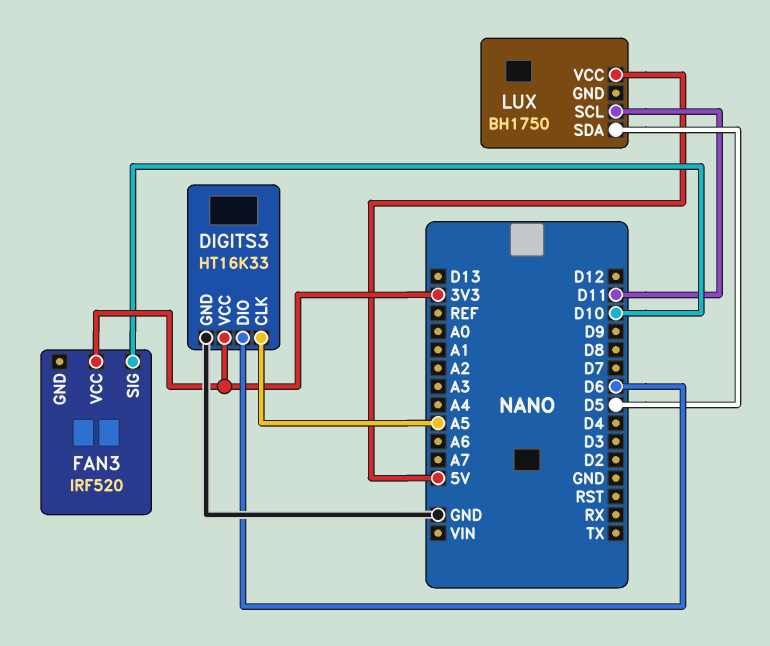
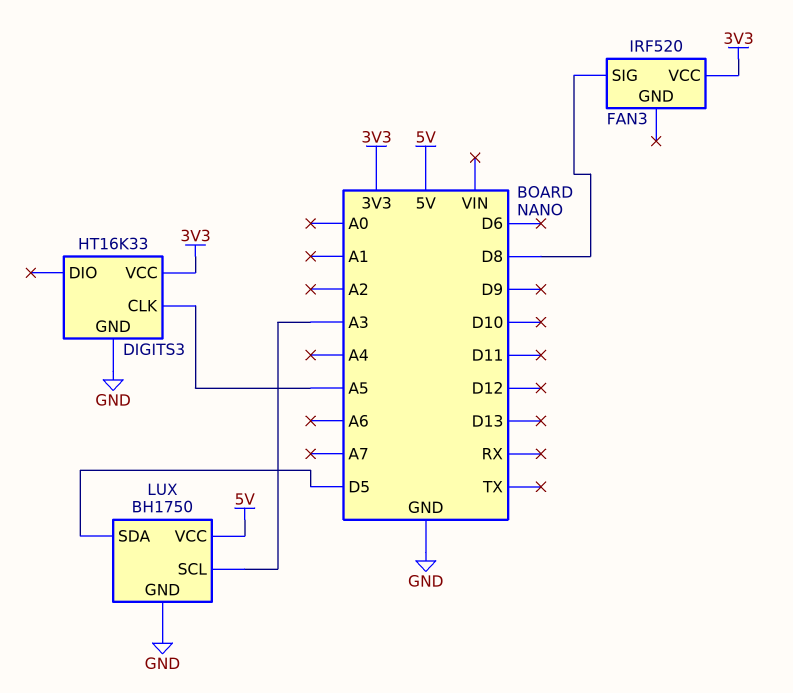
DIGITS3 pin DIO: D6 -> none
FAN3 pin SIG: D10 -> D8
LUX pin GND: none -> GND
LUX pin SCL: D11 -> A3

